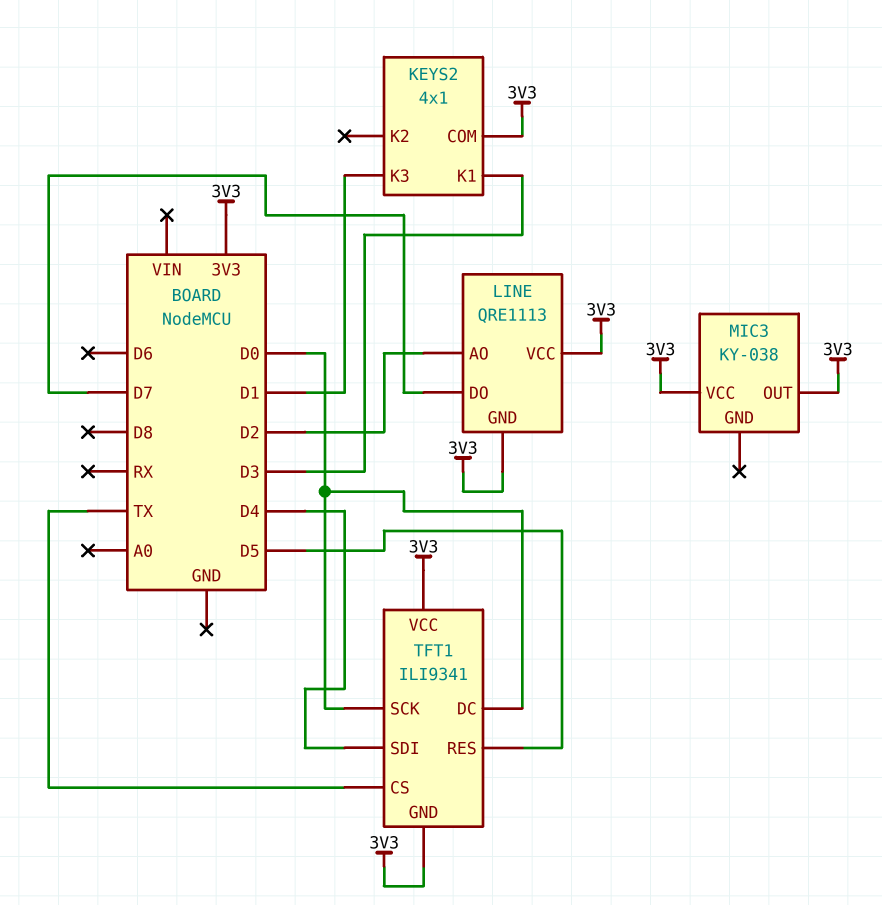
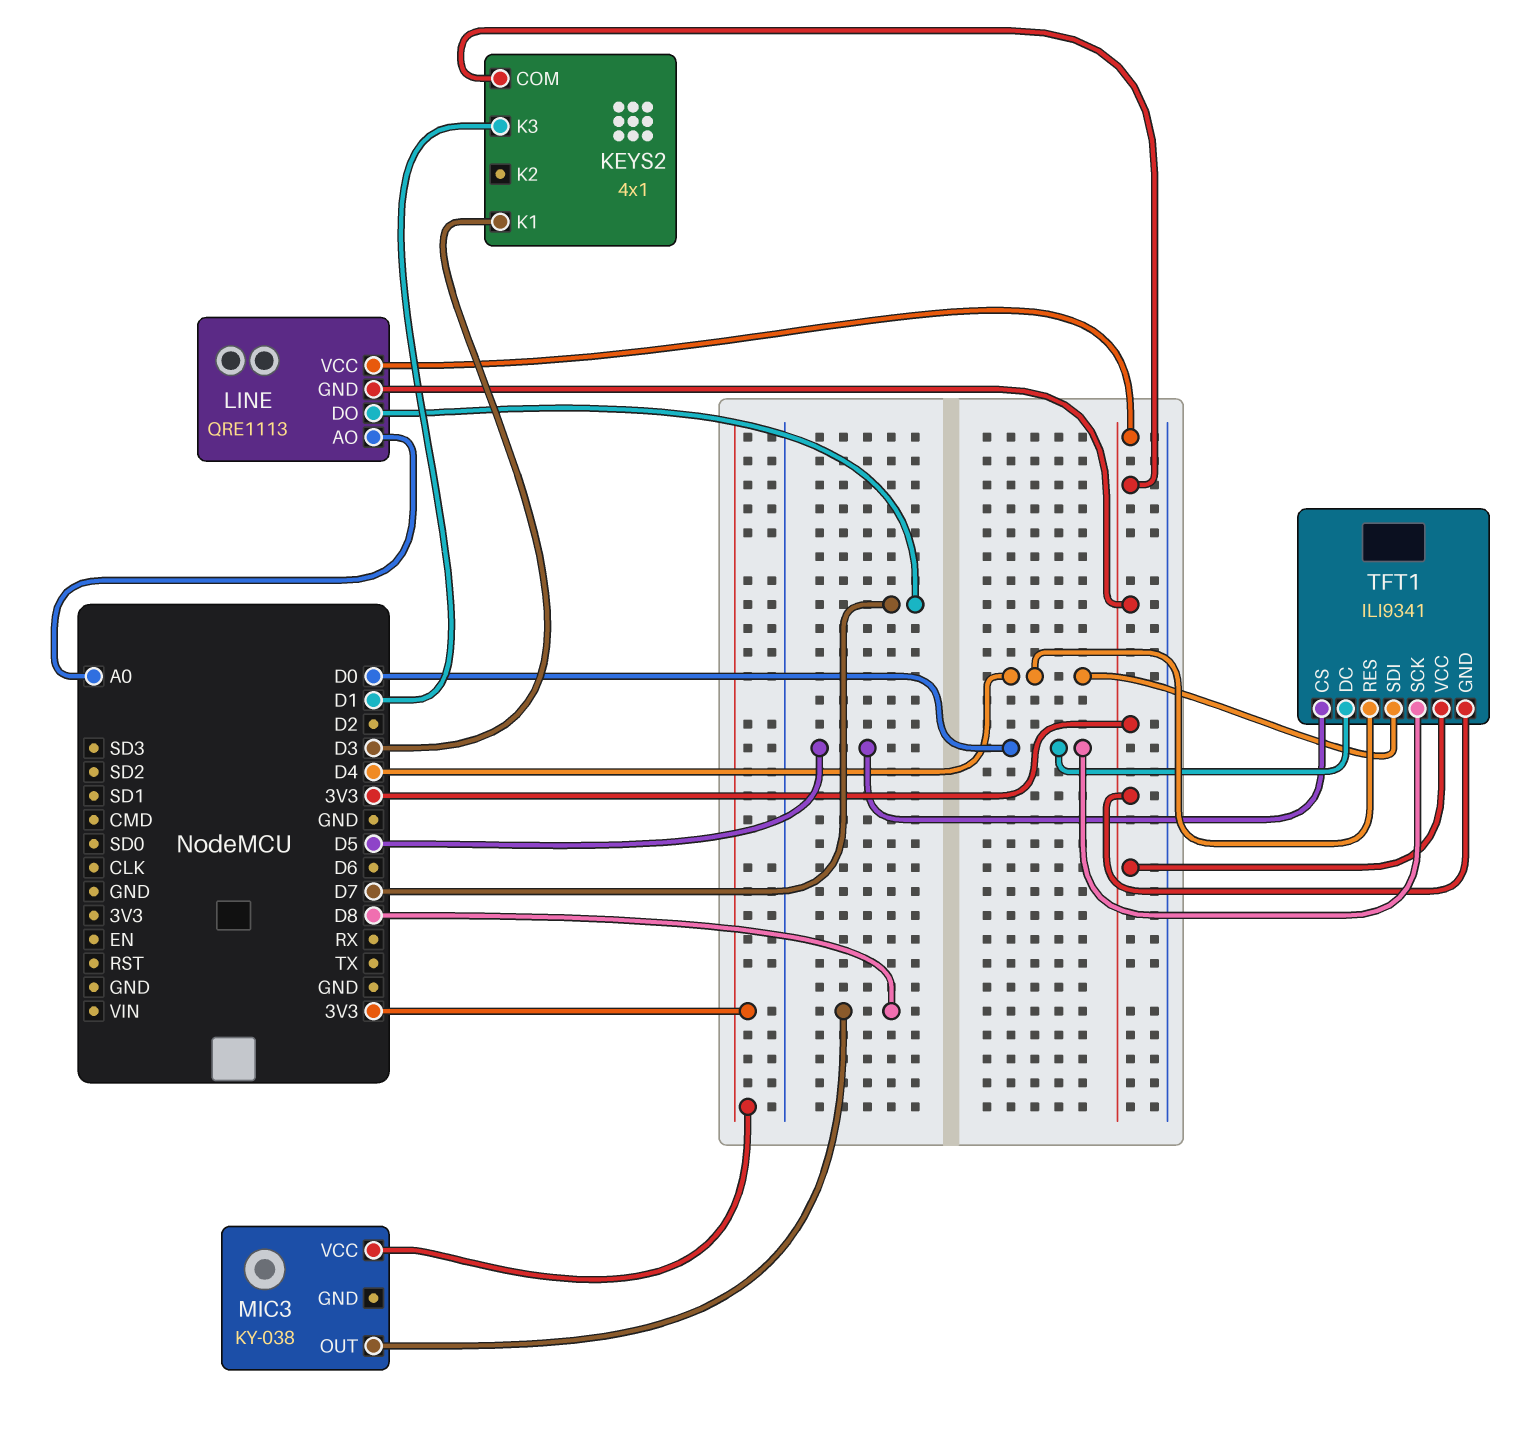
LINE pin AO: D2 -> A0
MIC3 pin OUT: 3V3 -> D8
TFT1 pin CS: TX -> D5
TFT1 pin RES: D5 -> D4

